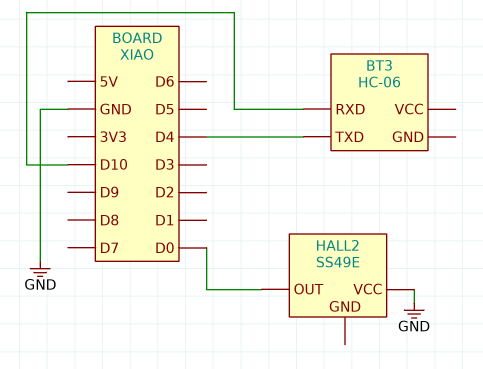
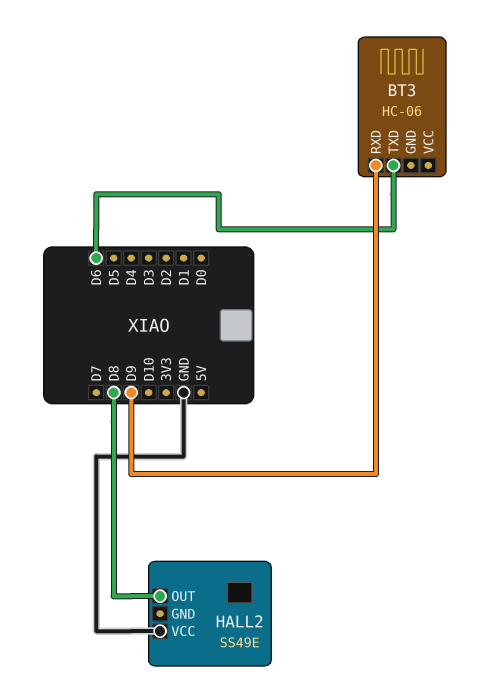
BT3 pin RXD: D10 -> D9
BT3 pin TXD: D4 -> D6
HALL2 pin OUT: D0 -> D8

